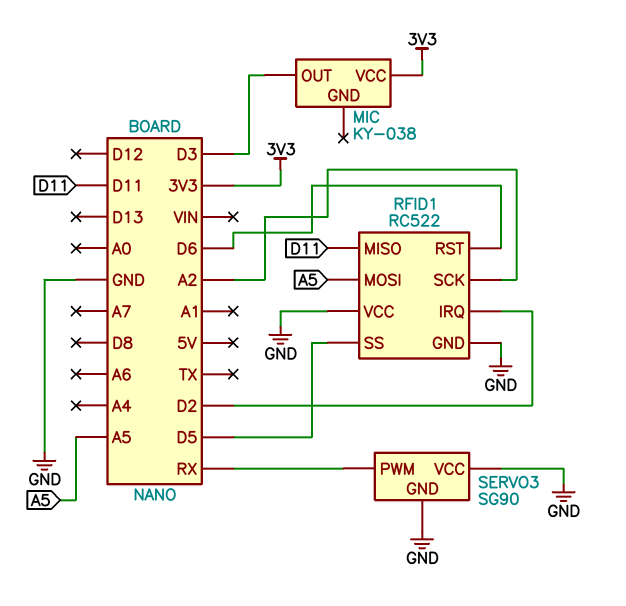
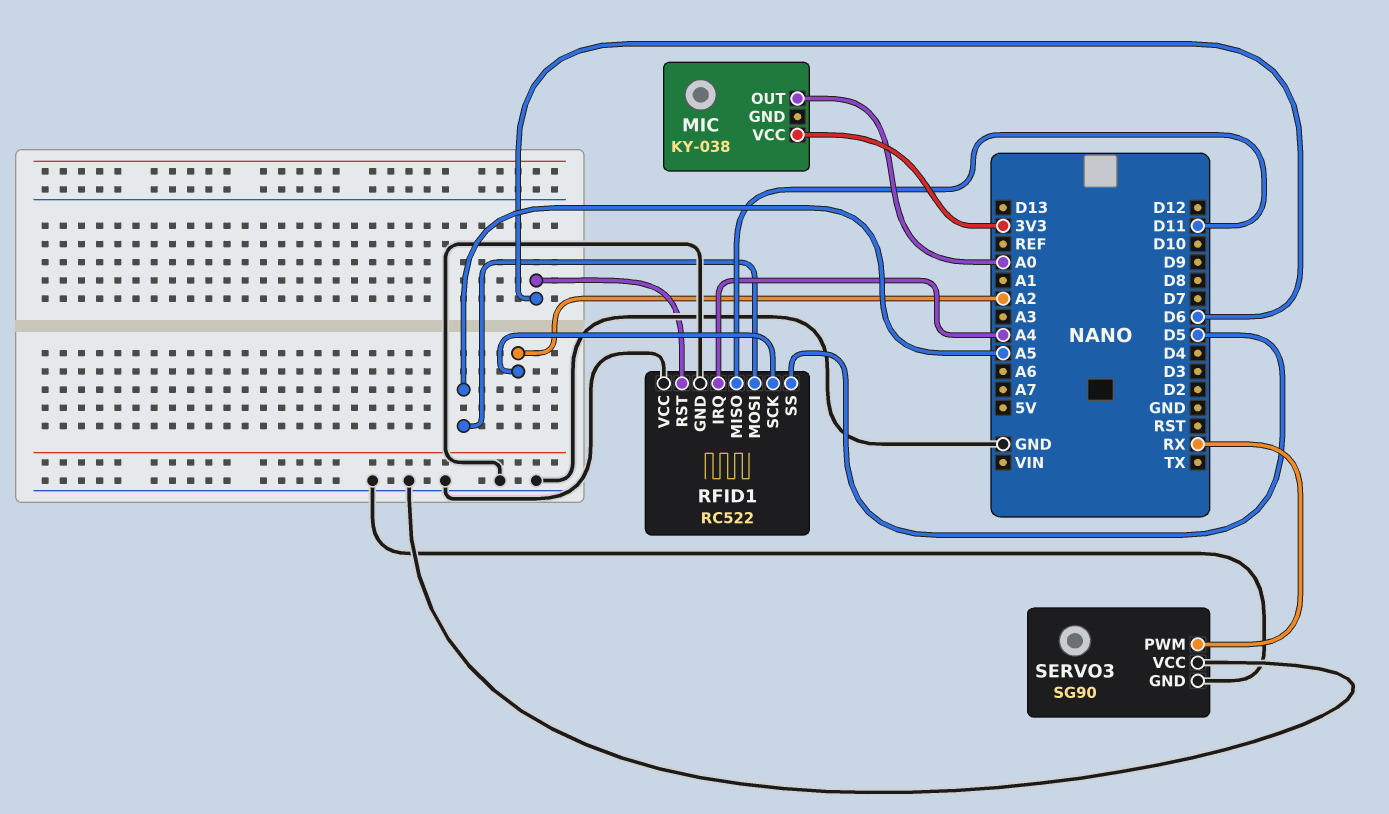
MIC pin OUT: D3 -> A0
RFID1 pin IRQ: D2 -> A4

